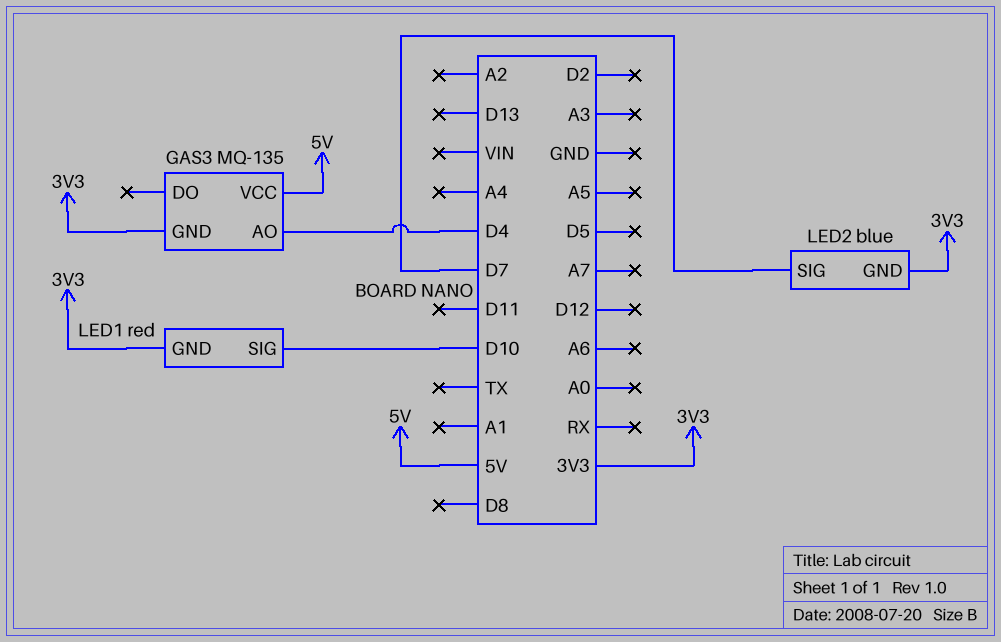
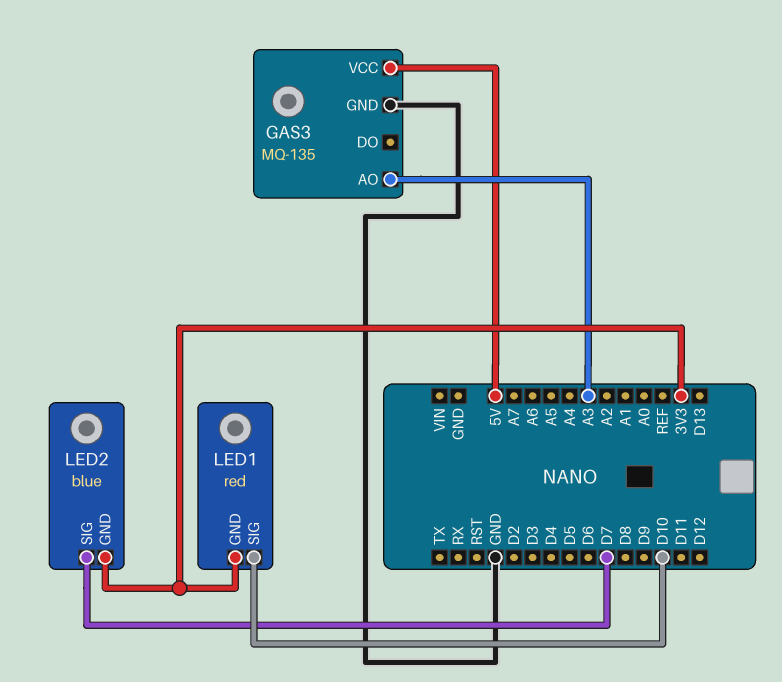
GAS3 pin AO: D4 -> A3
GAS3 pin GND: 3V3 -> GND

